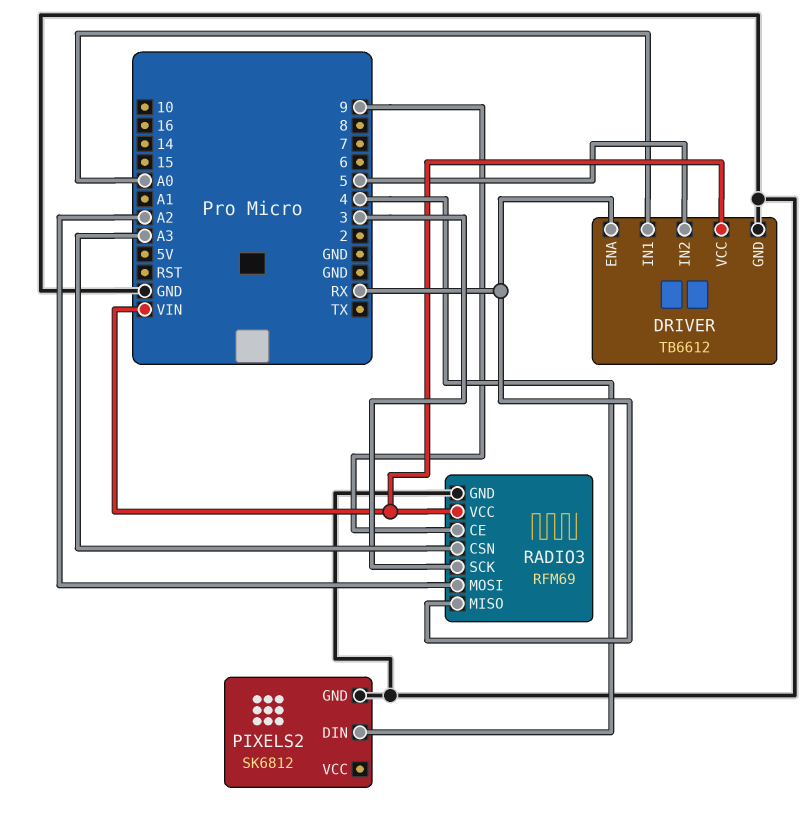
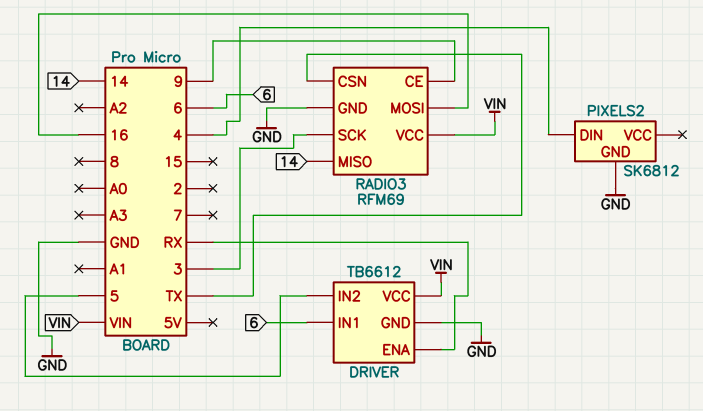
DRIVER pin IN1: A0 -> 6
RADIO3 pin CSN: A3 -> TX
RADIO3 pin MISO: RX -> 14
RADIO3 pin MOSI: A2 -> 16

